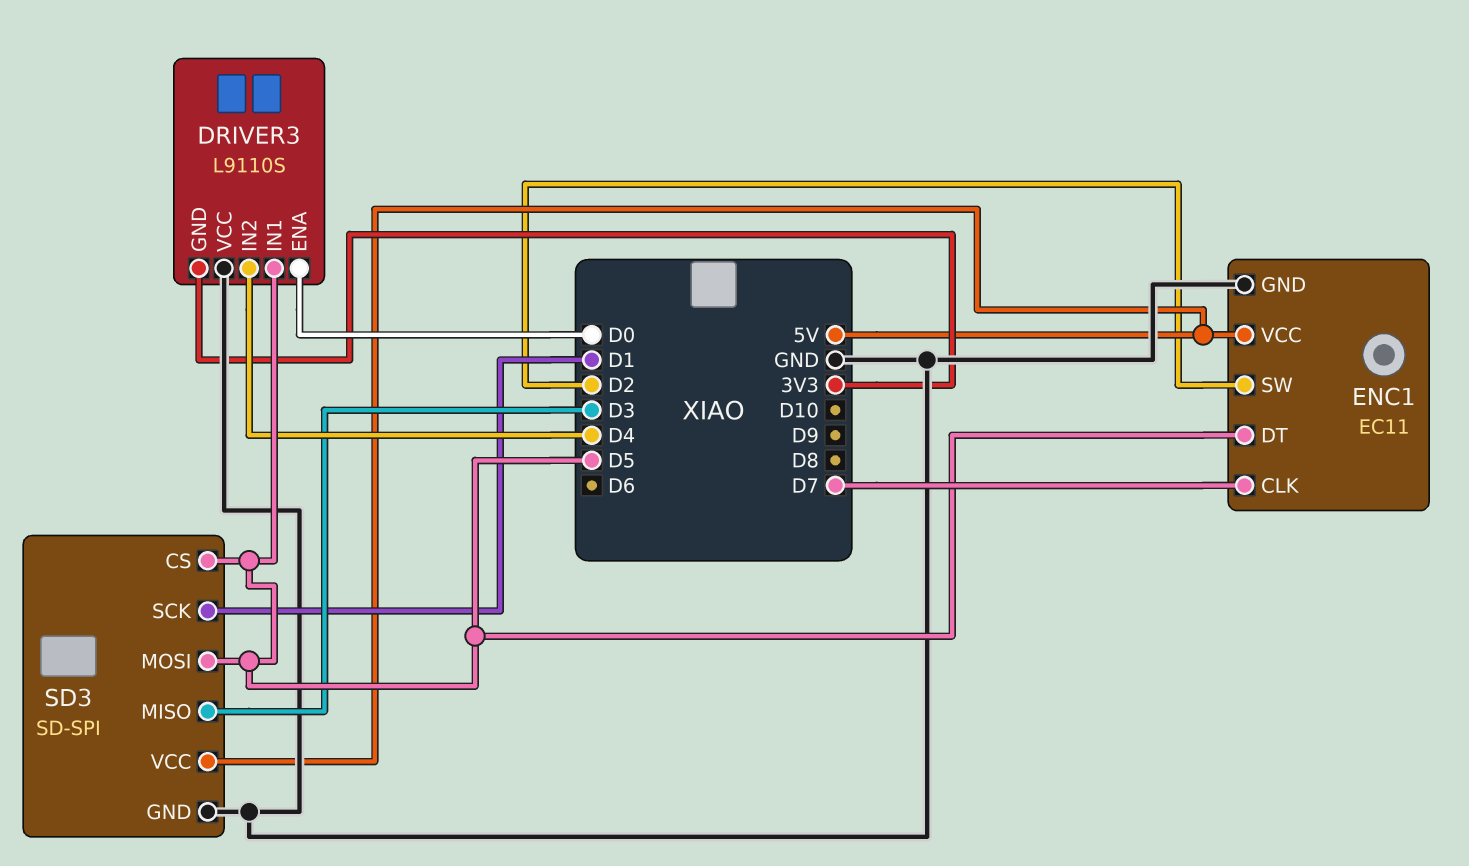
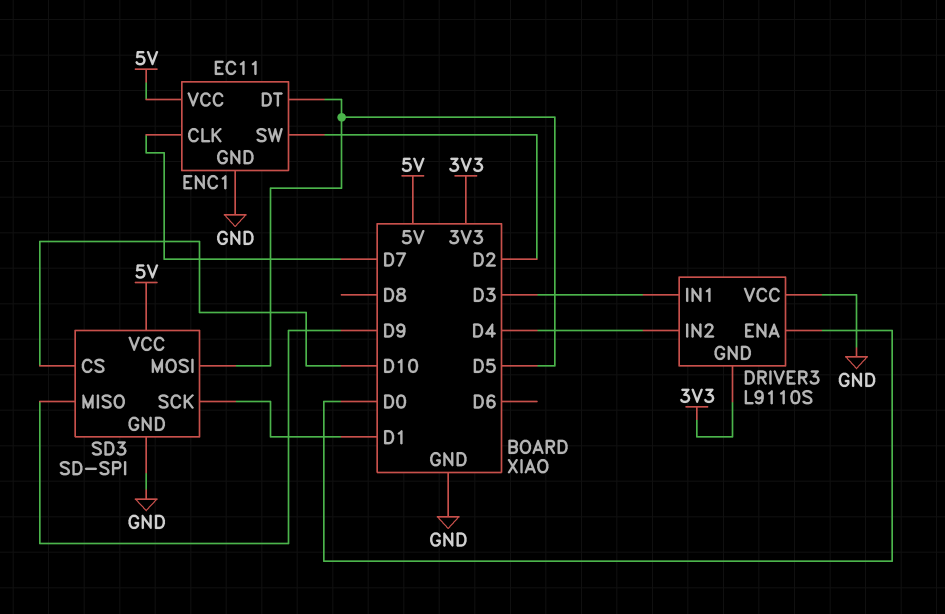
DRIVER3 pin IN1: D5 -> D3
SD3 pin CS: D5 -> D10
SD3 pin MISO: D3 -> D9

